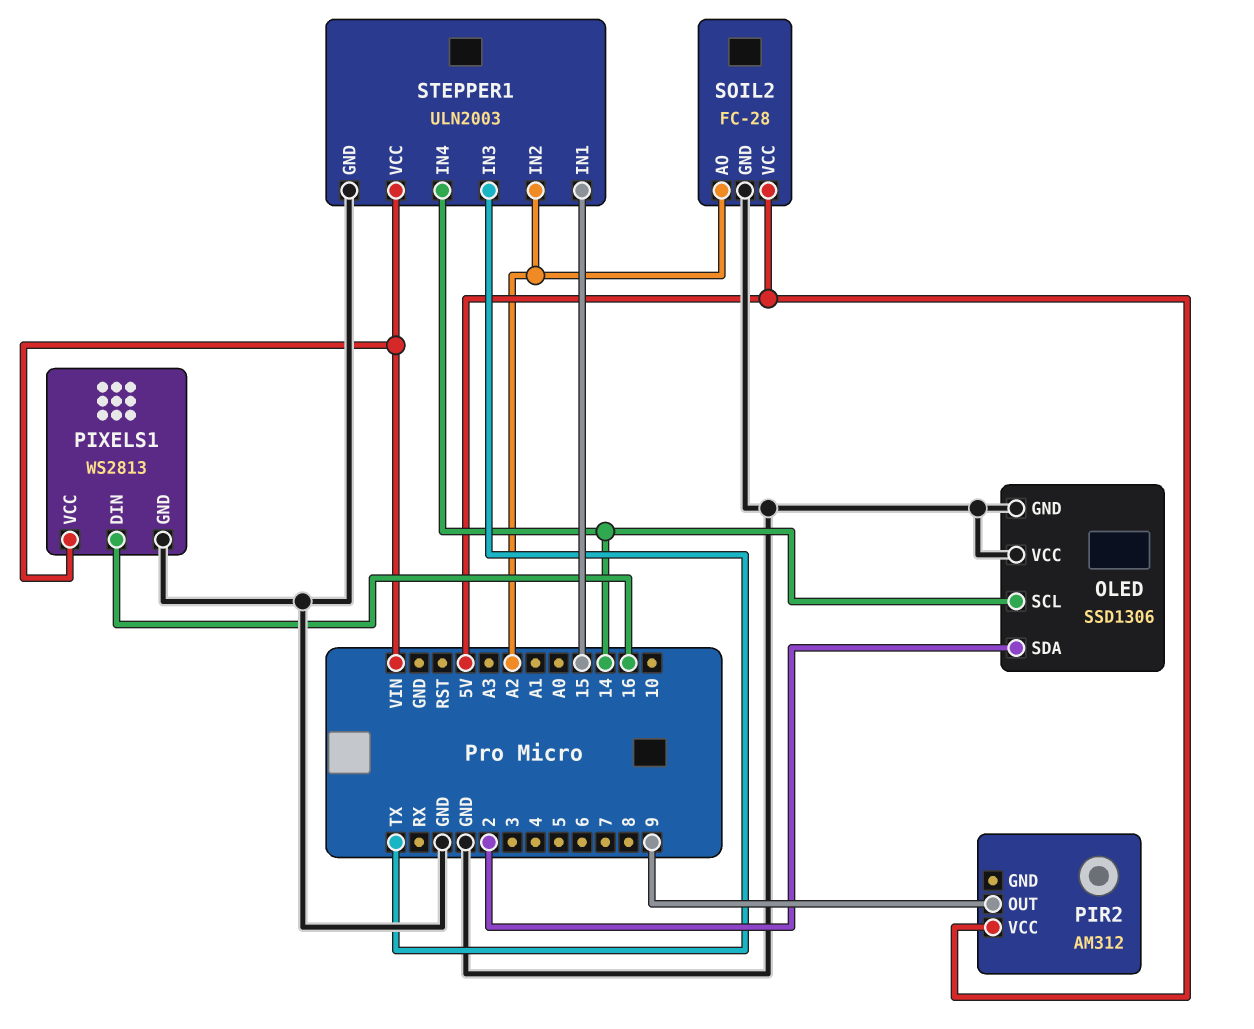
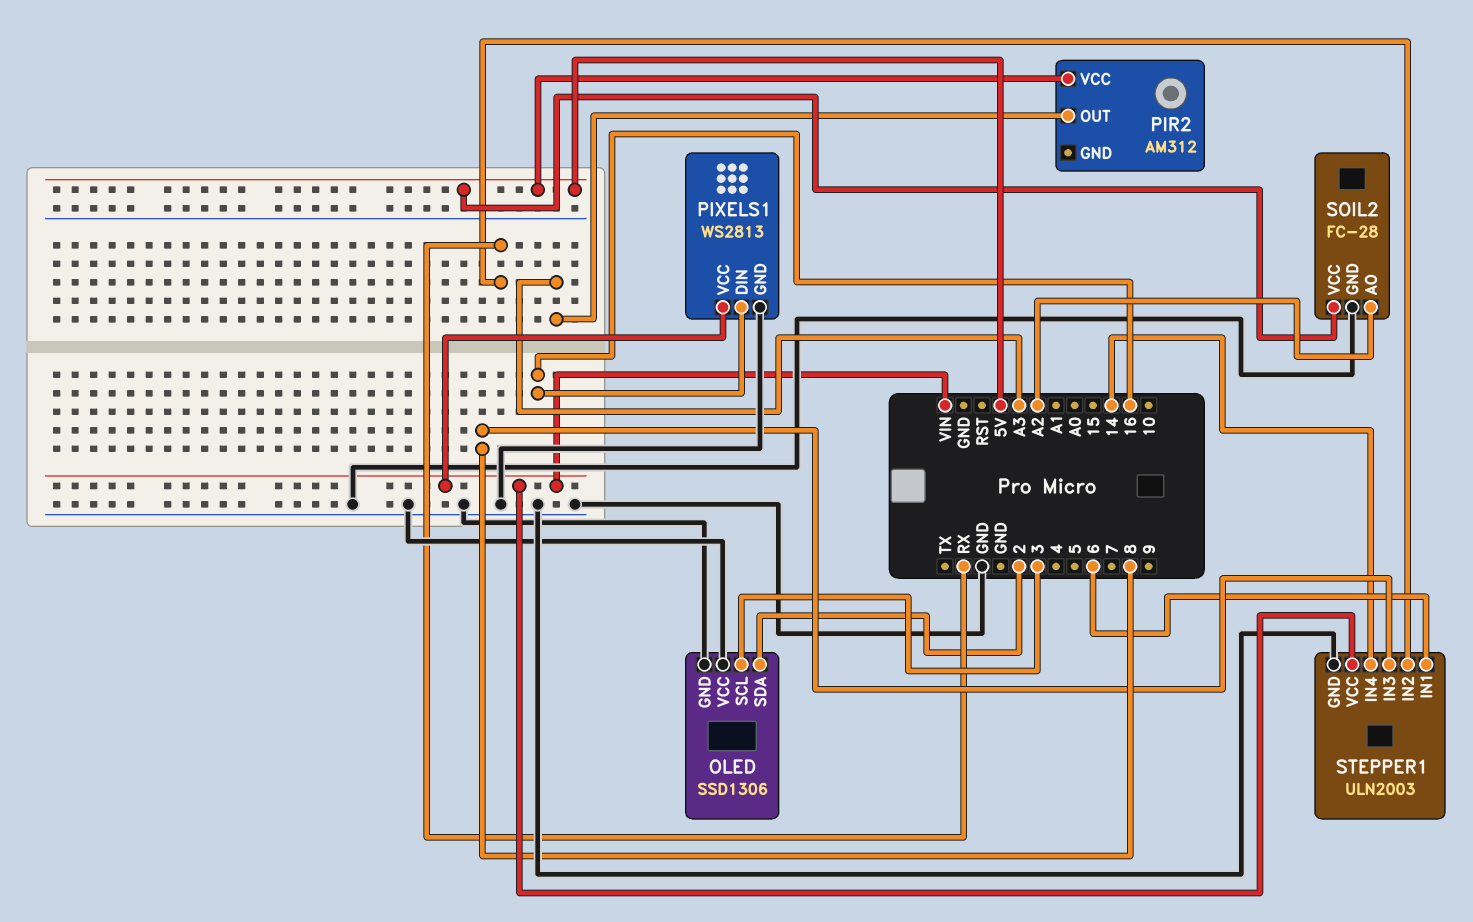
OLED pin SCL: 14 -> 3
PIR2 pin OUT: 9 -> A3
STEPPER1 pin IN1: 15 -> 6
STEPPER1 pin IN2: A2 -> RX
STEPPER1 pin IN3: TX -> 8

